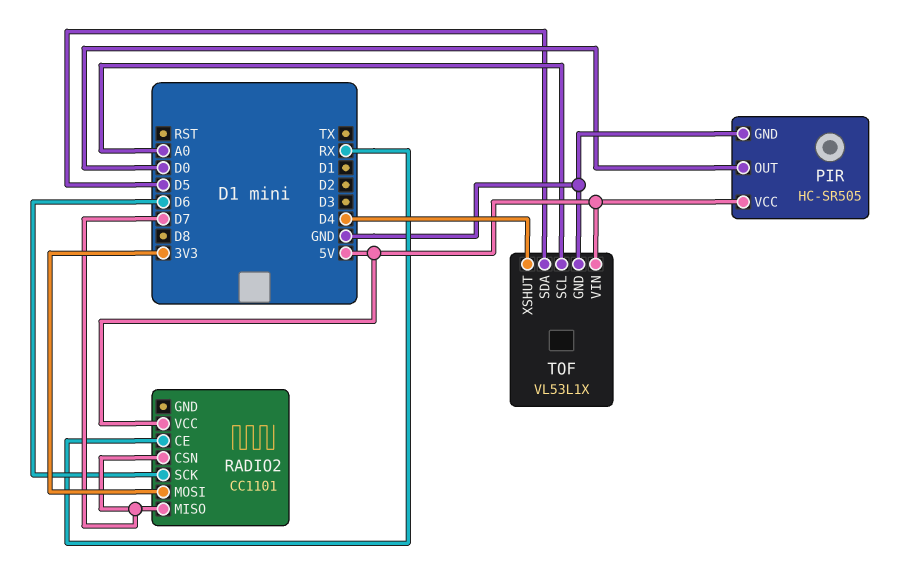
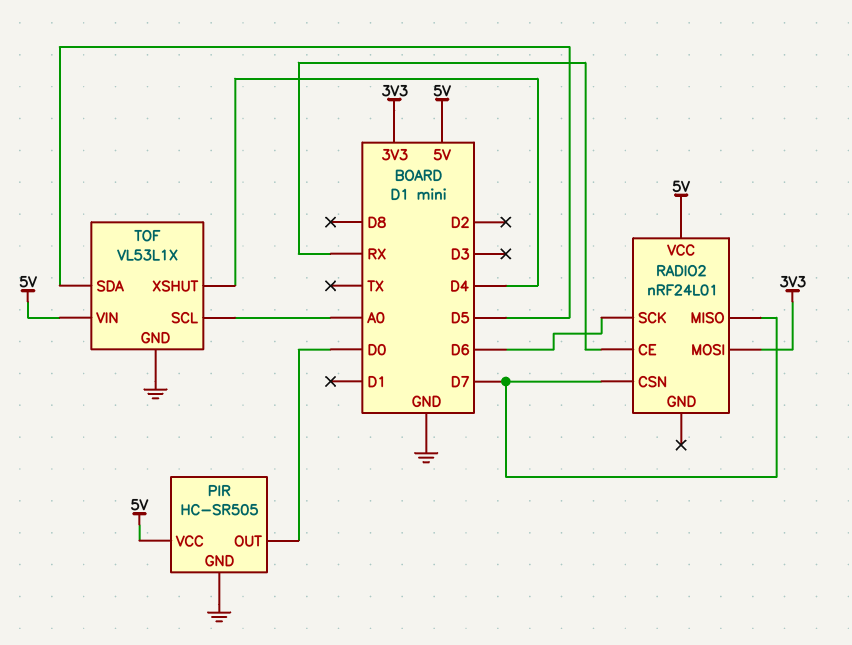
RADIO2: CC1101 -> nRF24L01

